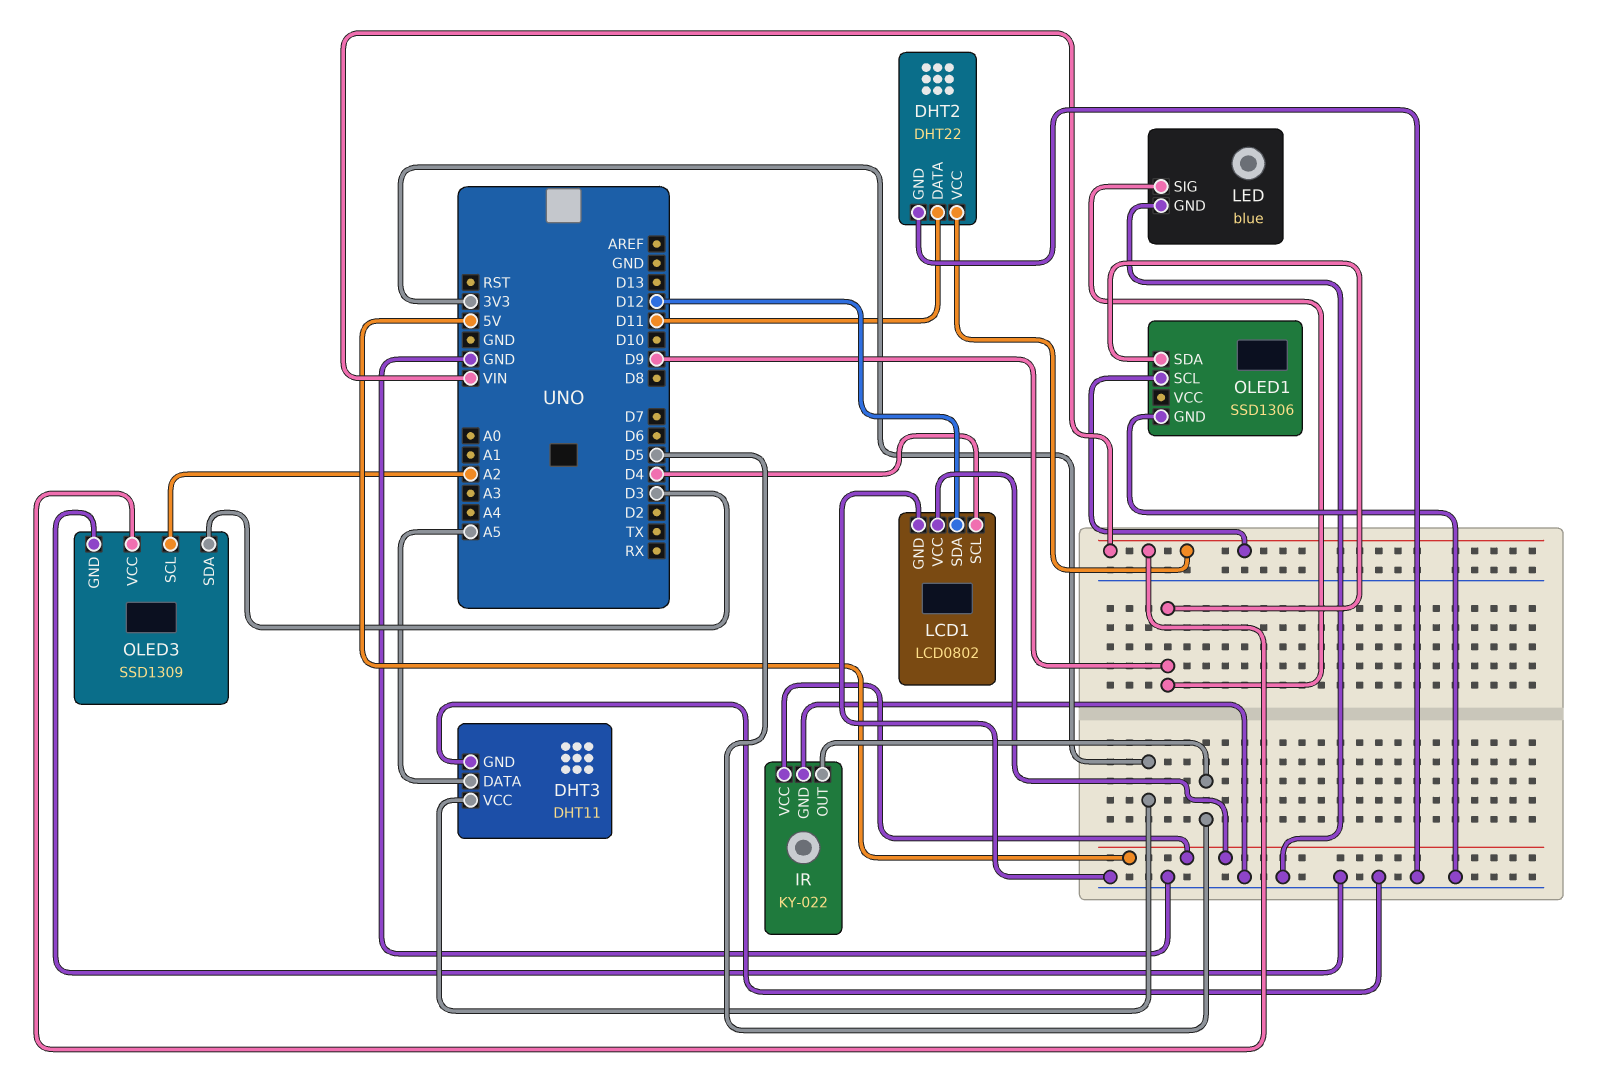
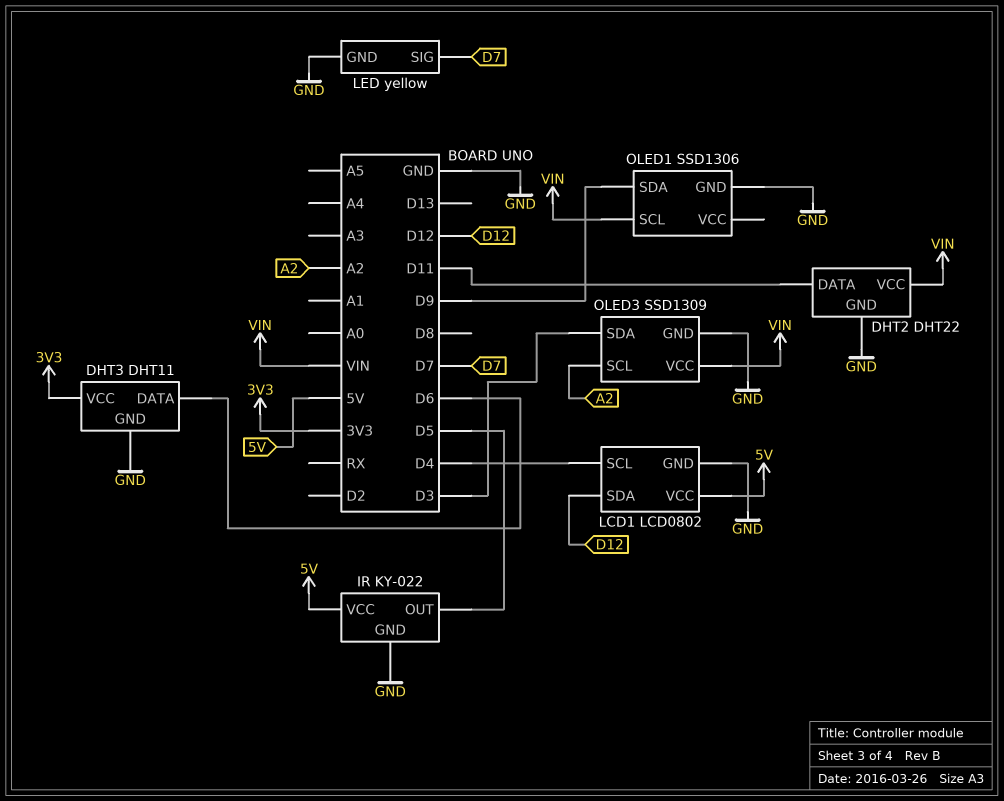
DHT3 pin DATA: A5 -> D6
LED: blue -> yellow
LED pin SIG: D9 -> D7

